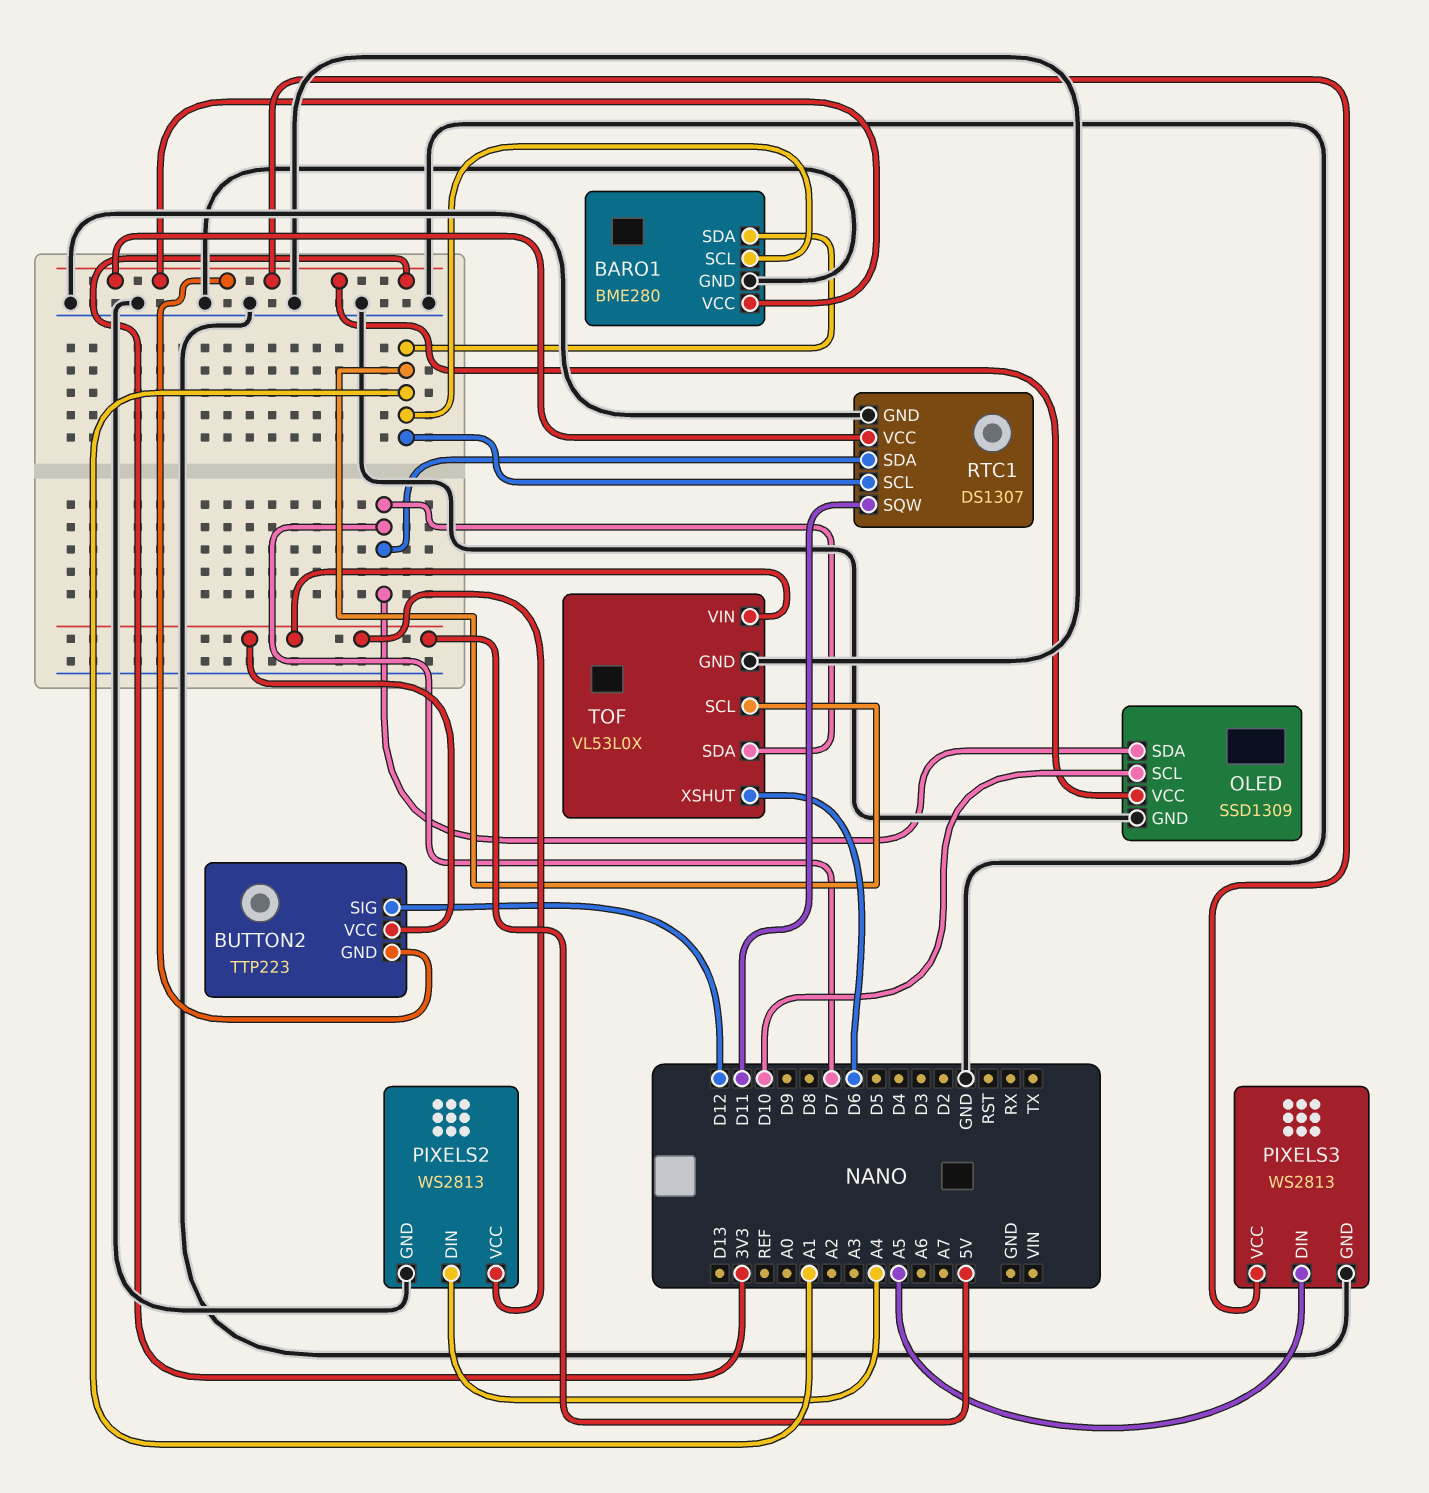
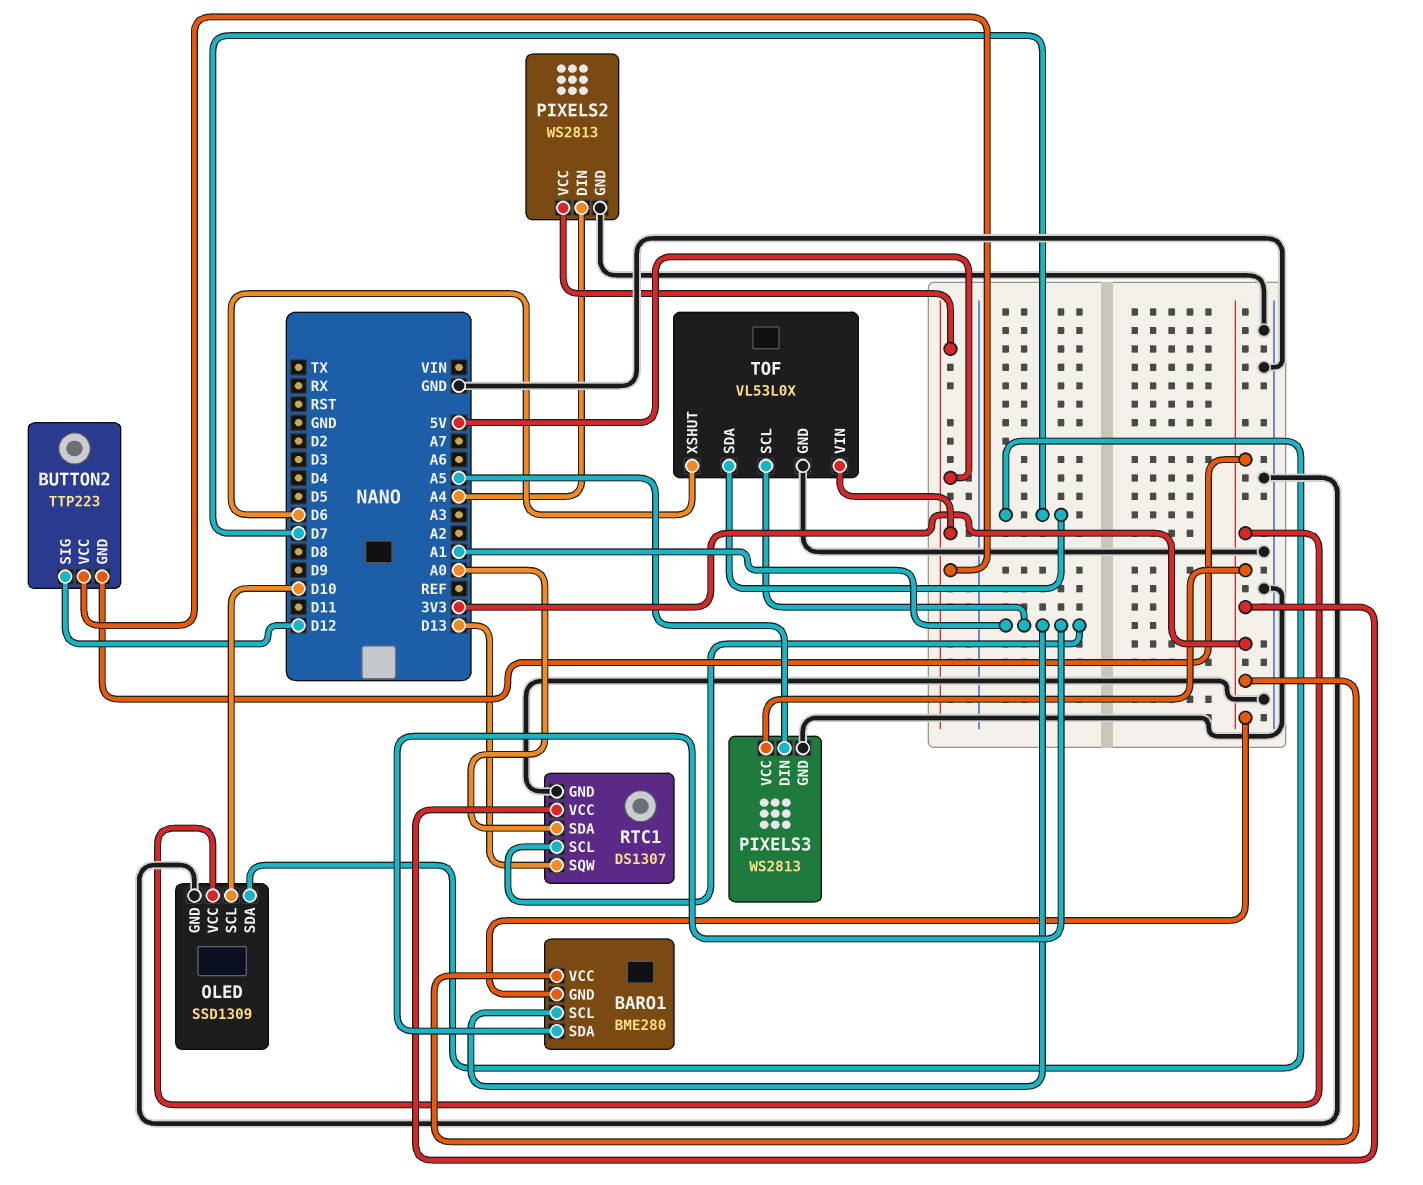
BARO1 pin GND: GND -> 3V3
RTC1 pin SDA: D7 -> A0
RTC1 pin SQW: D11 -> D13

